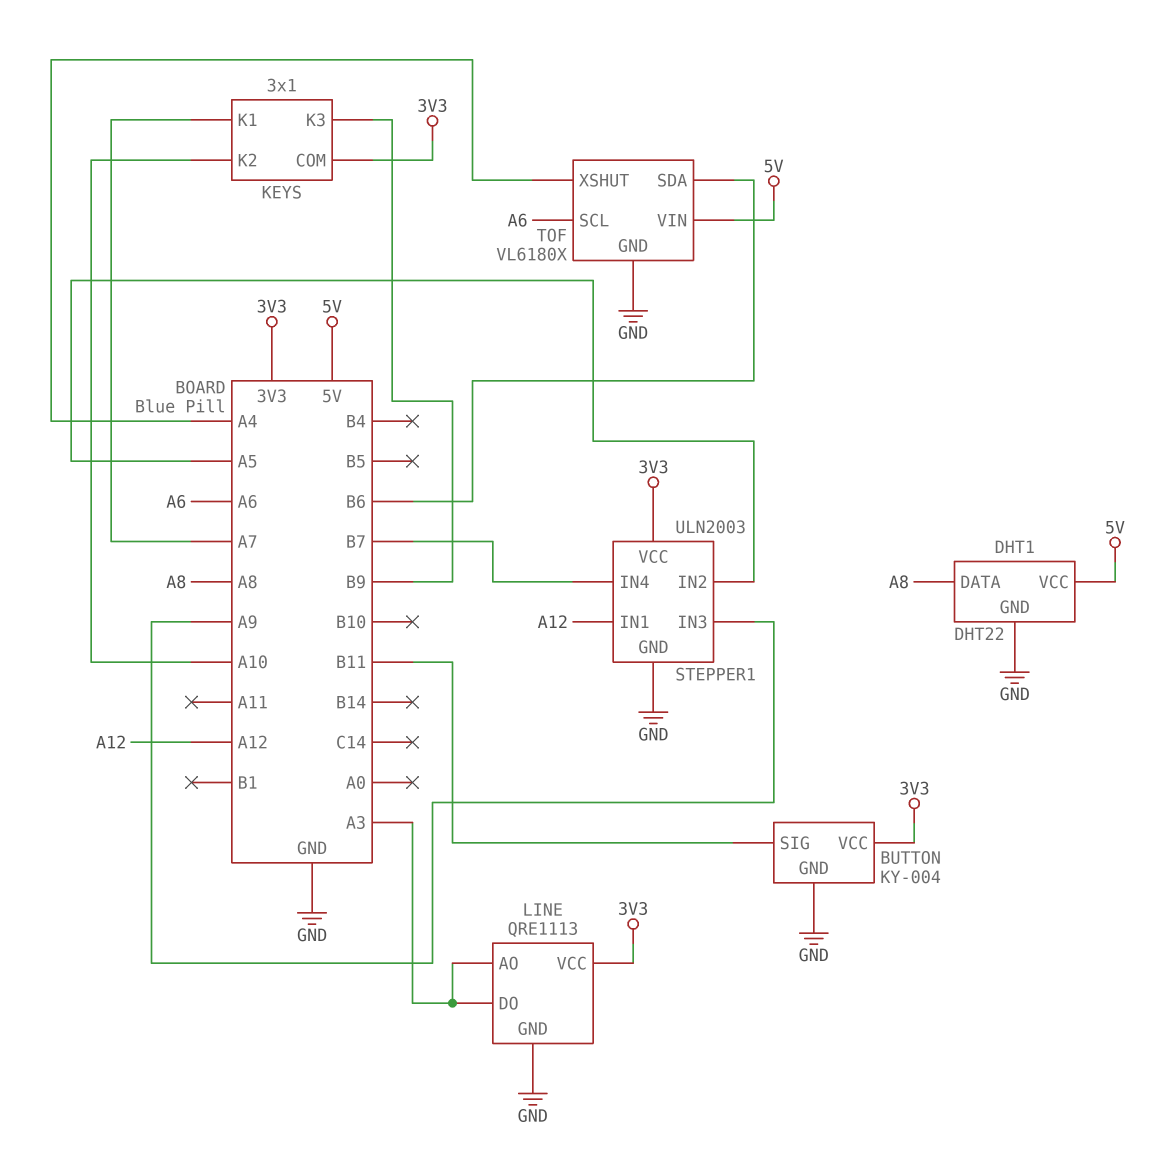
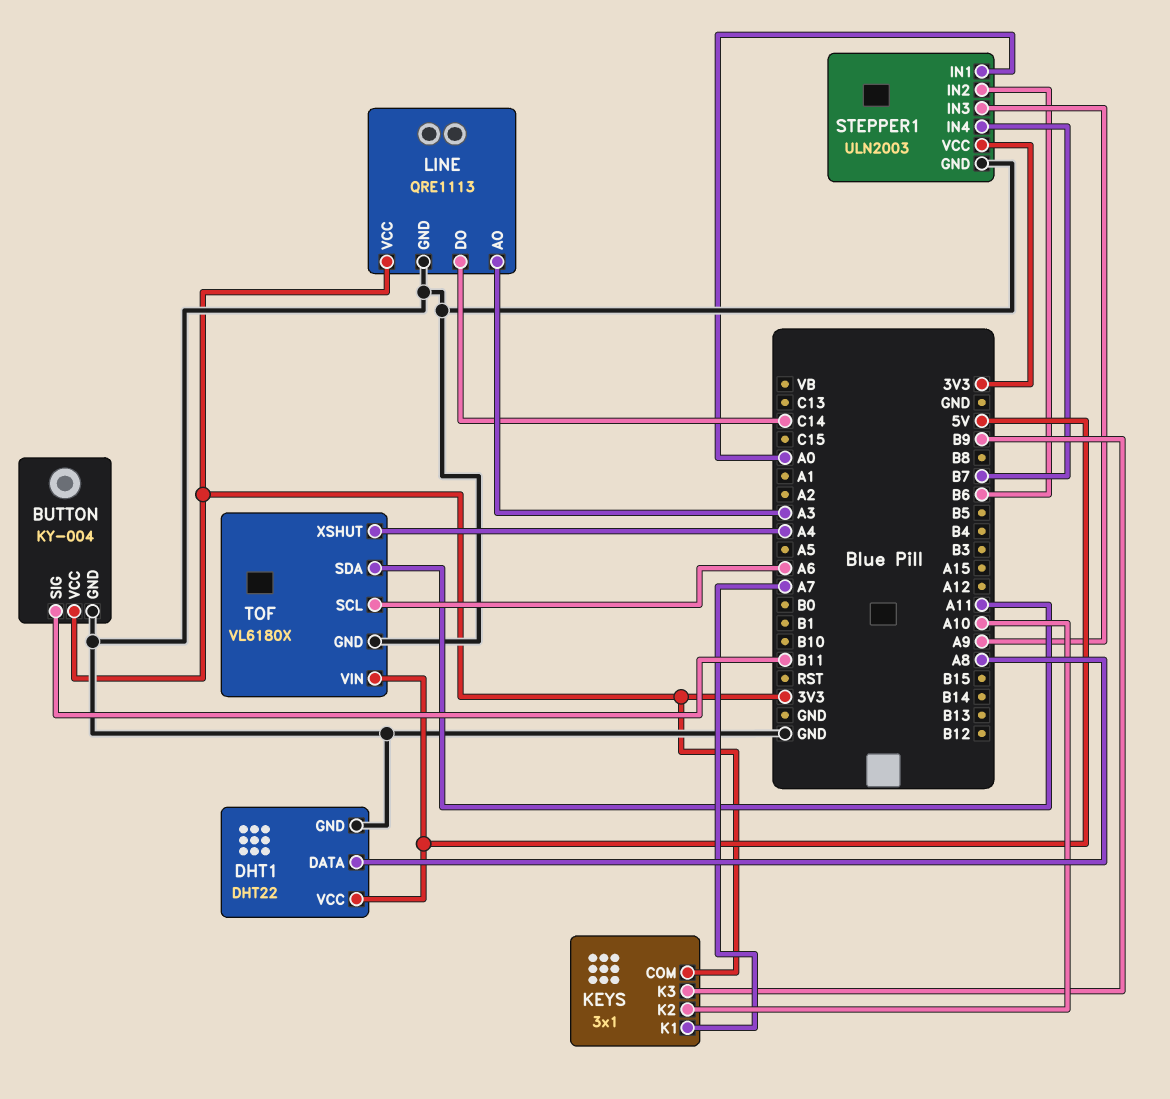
LINE pin DO: A3 -> C14
STEPPER1 pin IN1: A12 -> A0
STEPPER1 pin IN2: A5 -> B6
TOF pin SDA: B6 -> A11

